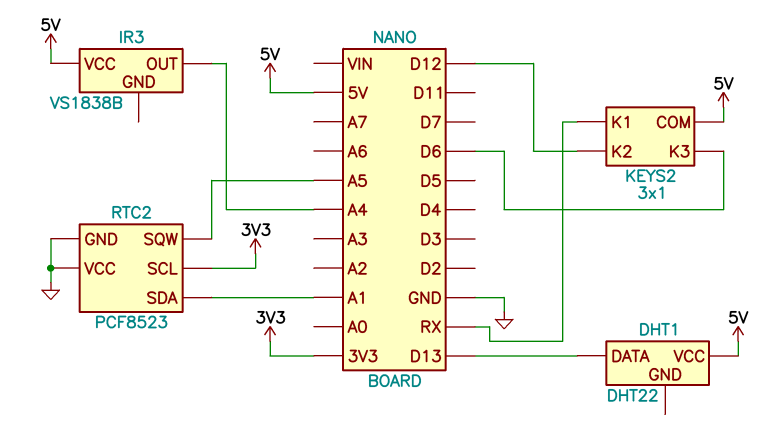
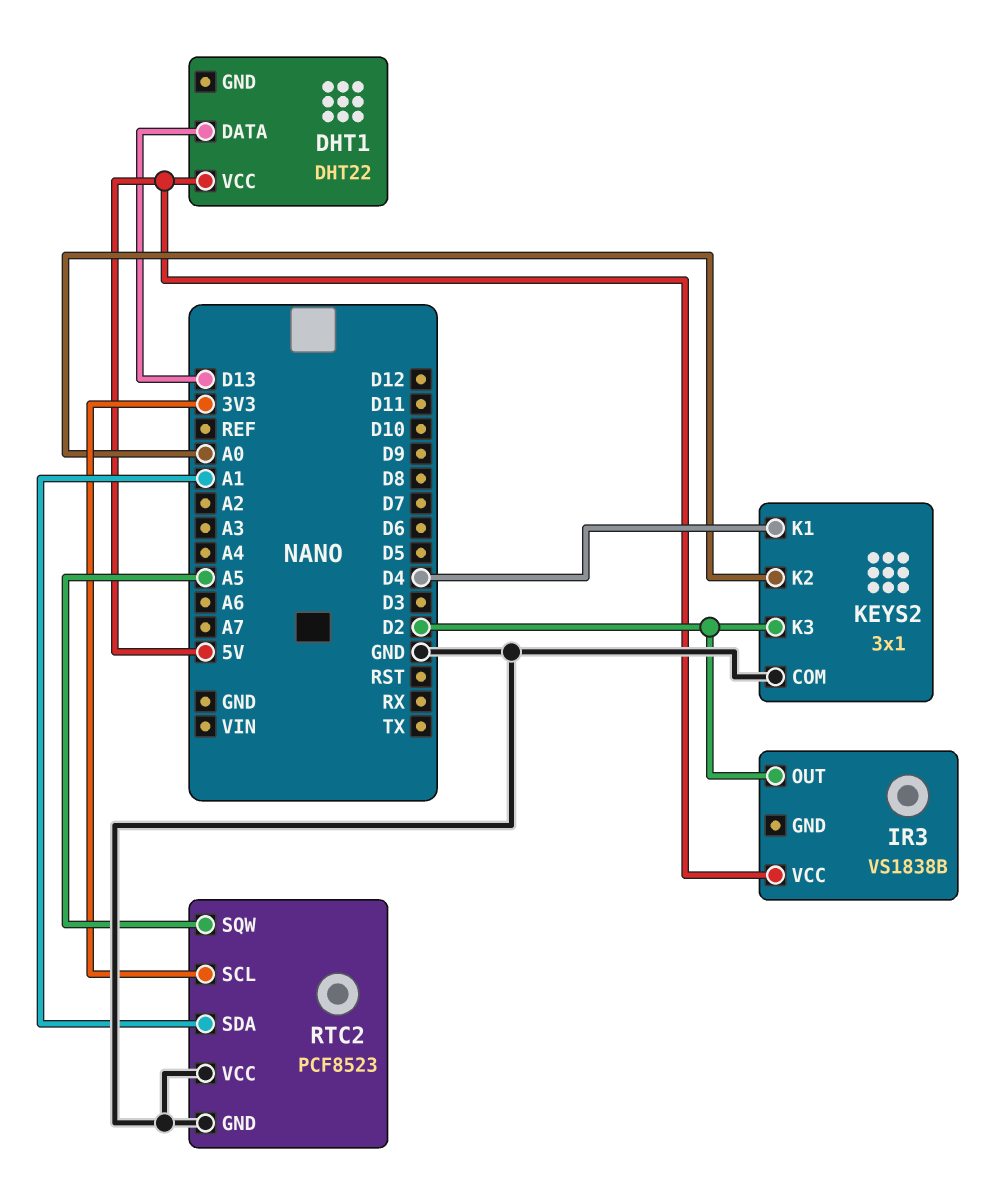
IR3 pin OUT: A4 -> D2
KEYS2 pin COM: 5V -> GND
KEYS2 pin K1: RX -> D4
KEYS2 pin K2: D12 -> A0
KEYS2 pin K3: D6 -> D2

